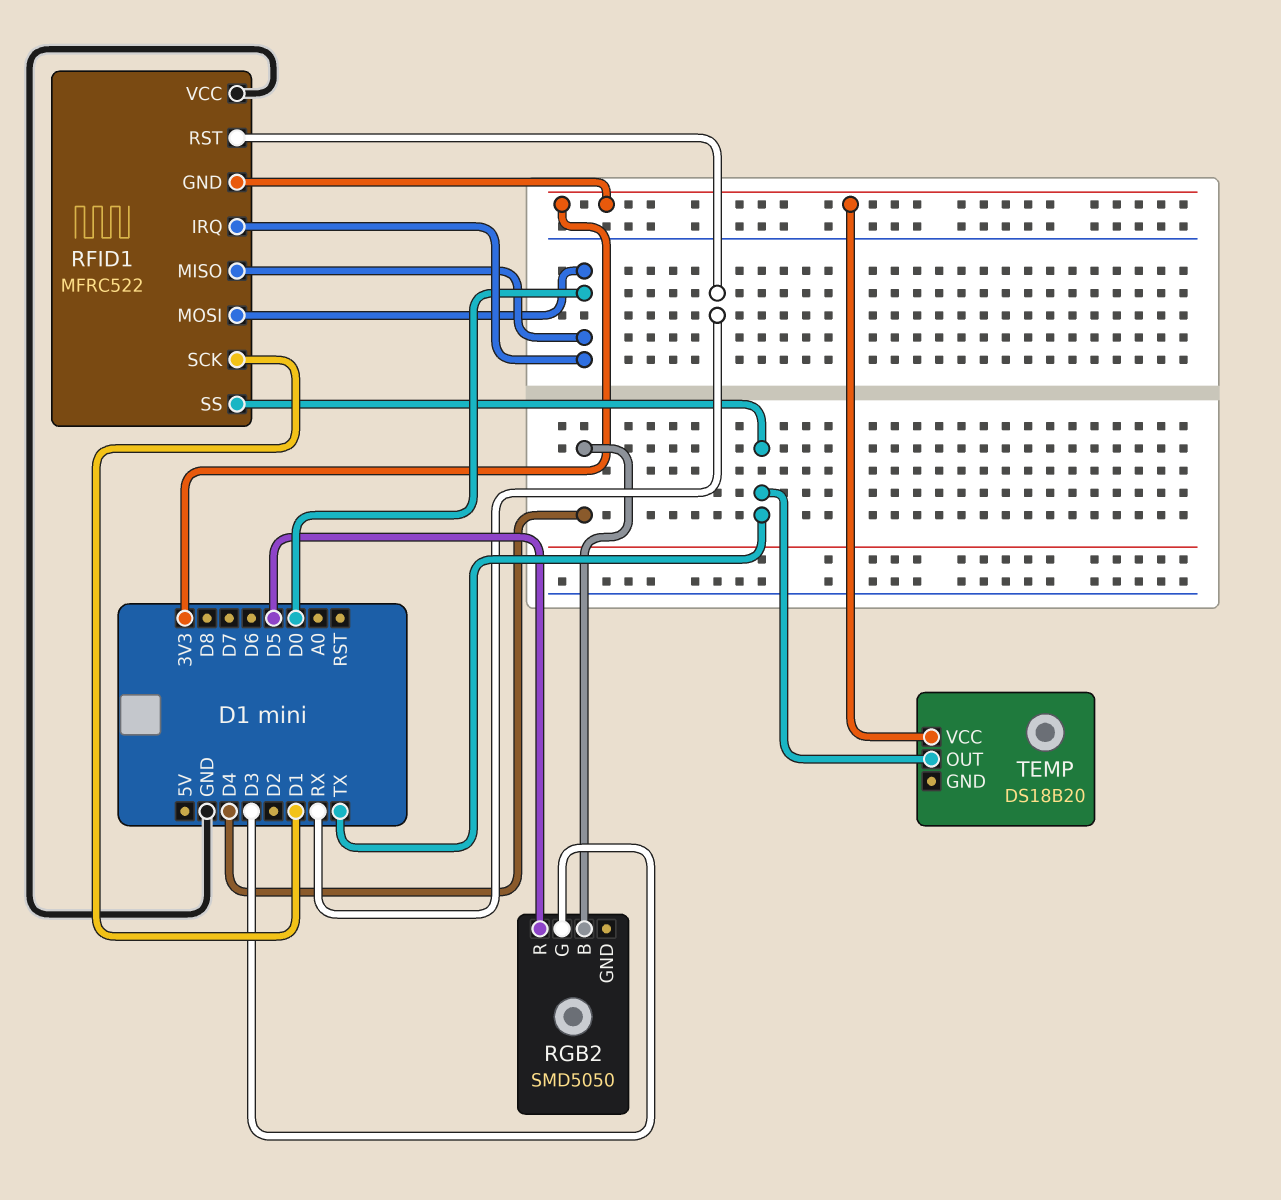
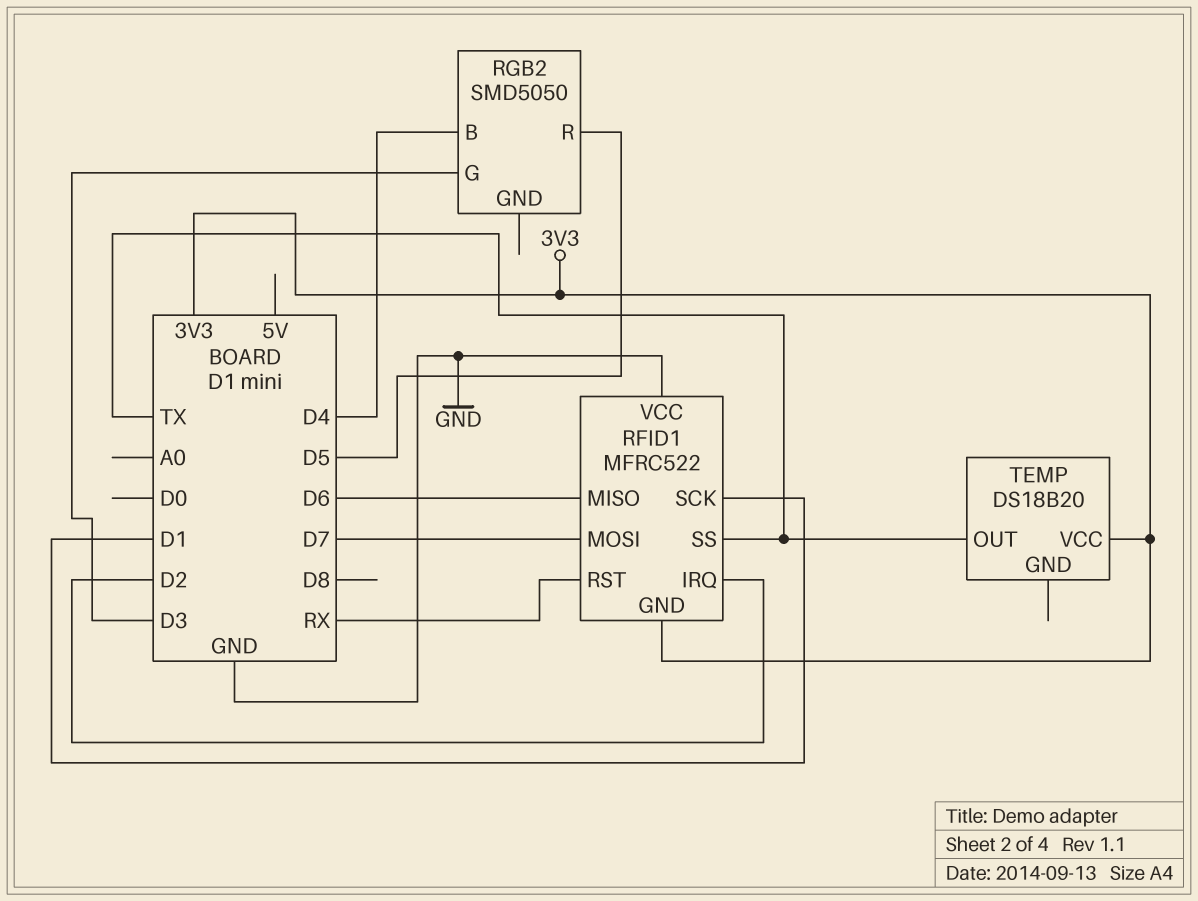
RFID1 pin IRQ: D0 -> D2
RFID1 pin MISO: D0 -> D6
RFID1 pin MOSI: D0 -> D7

